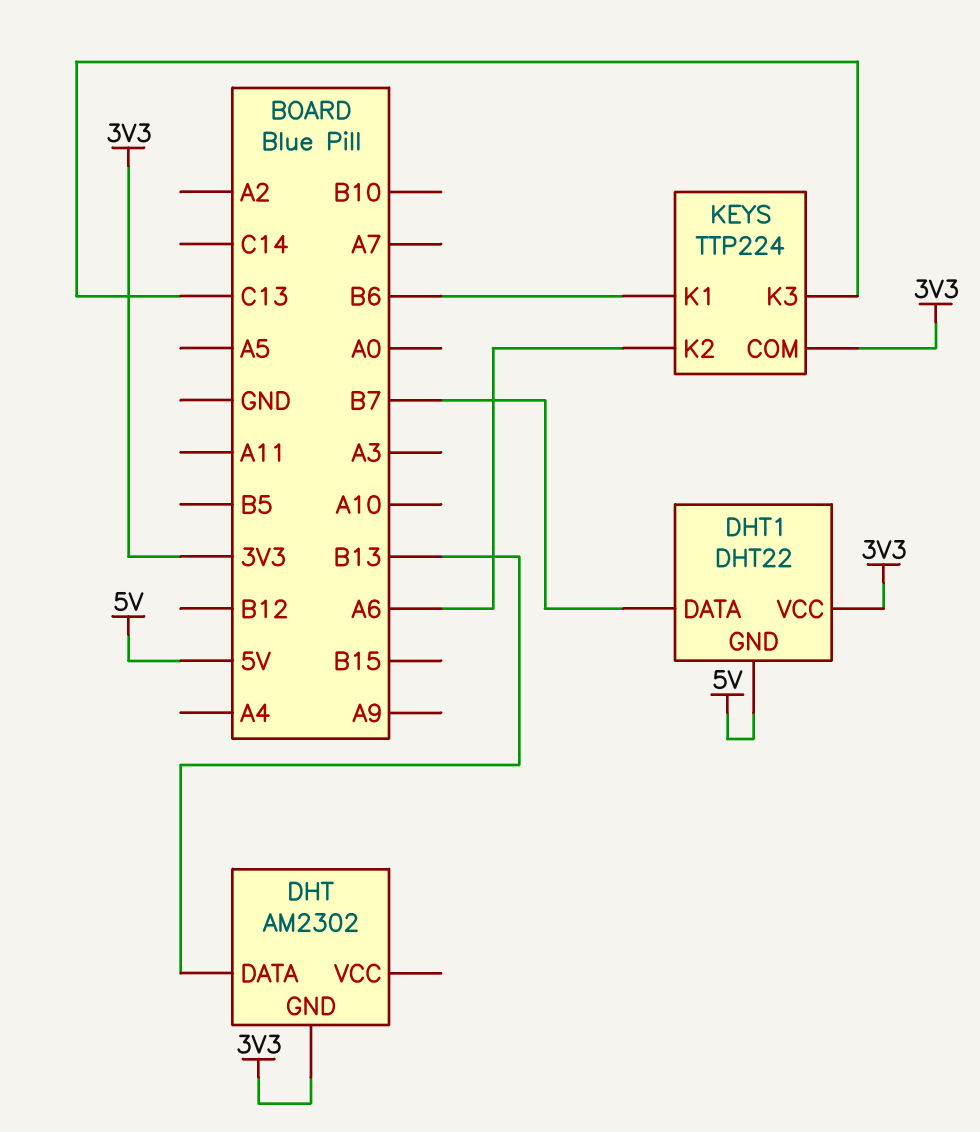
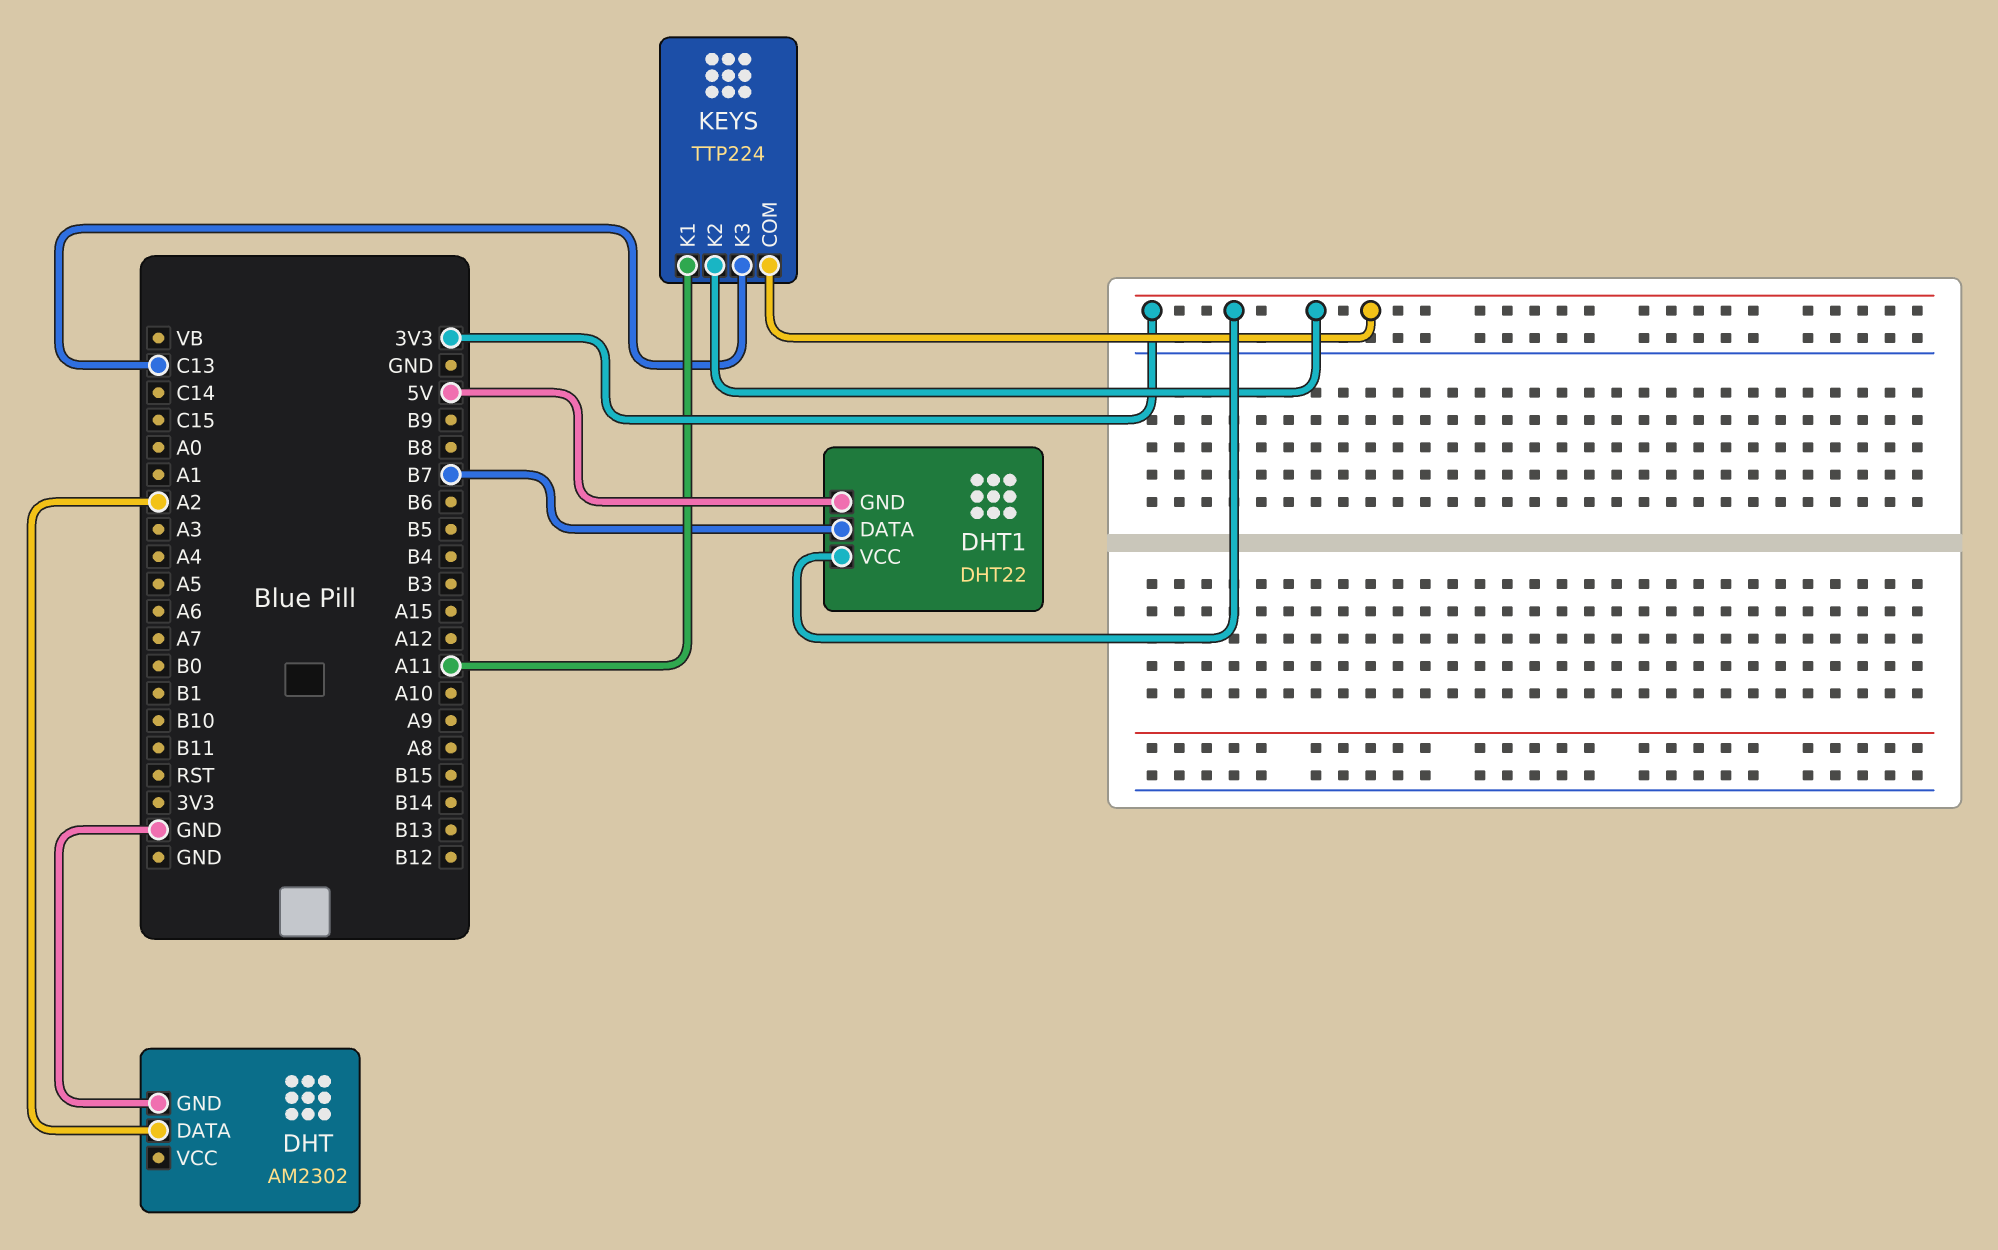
DHT pin DATA: B13 -> A2
DHT pin GND: 3V3 -> GND
KEYS pin K1: B6 -> A11
KEYS pin K2: A6 -> 3V3

